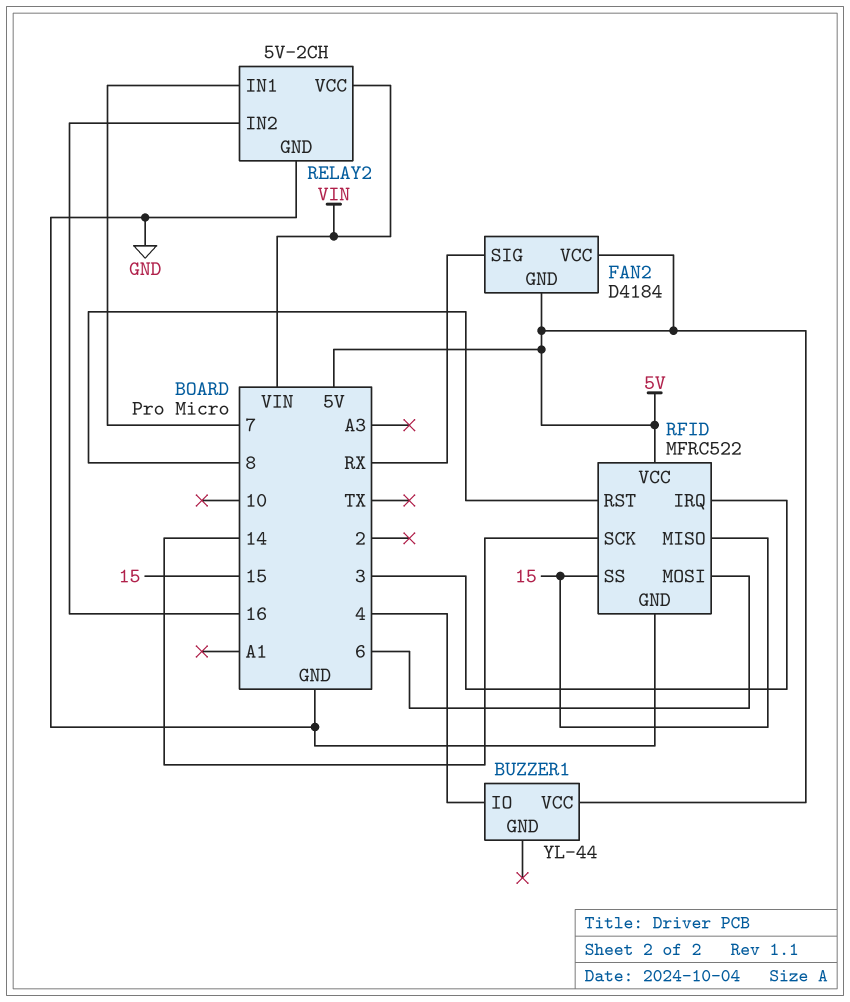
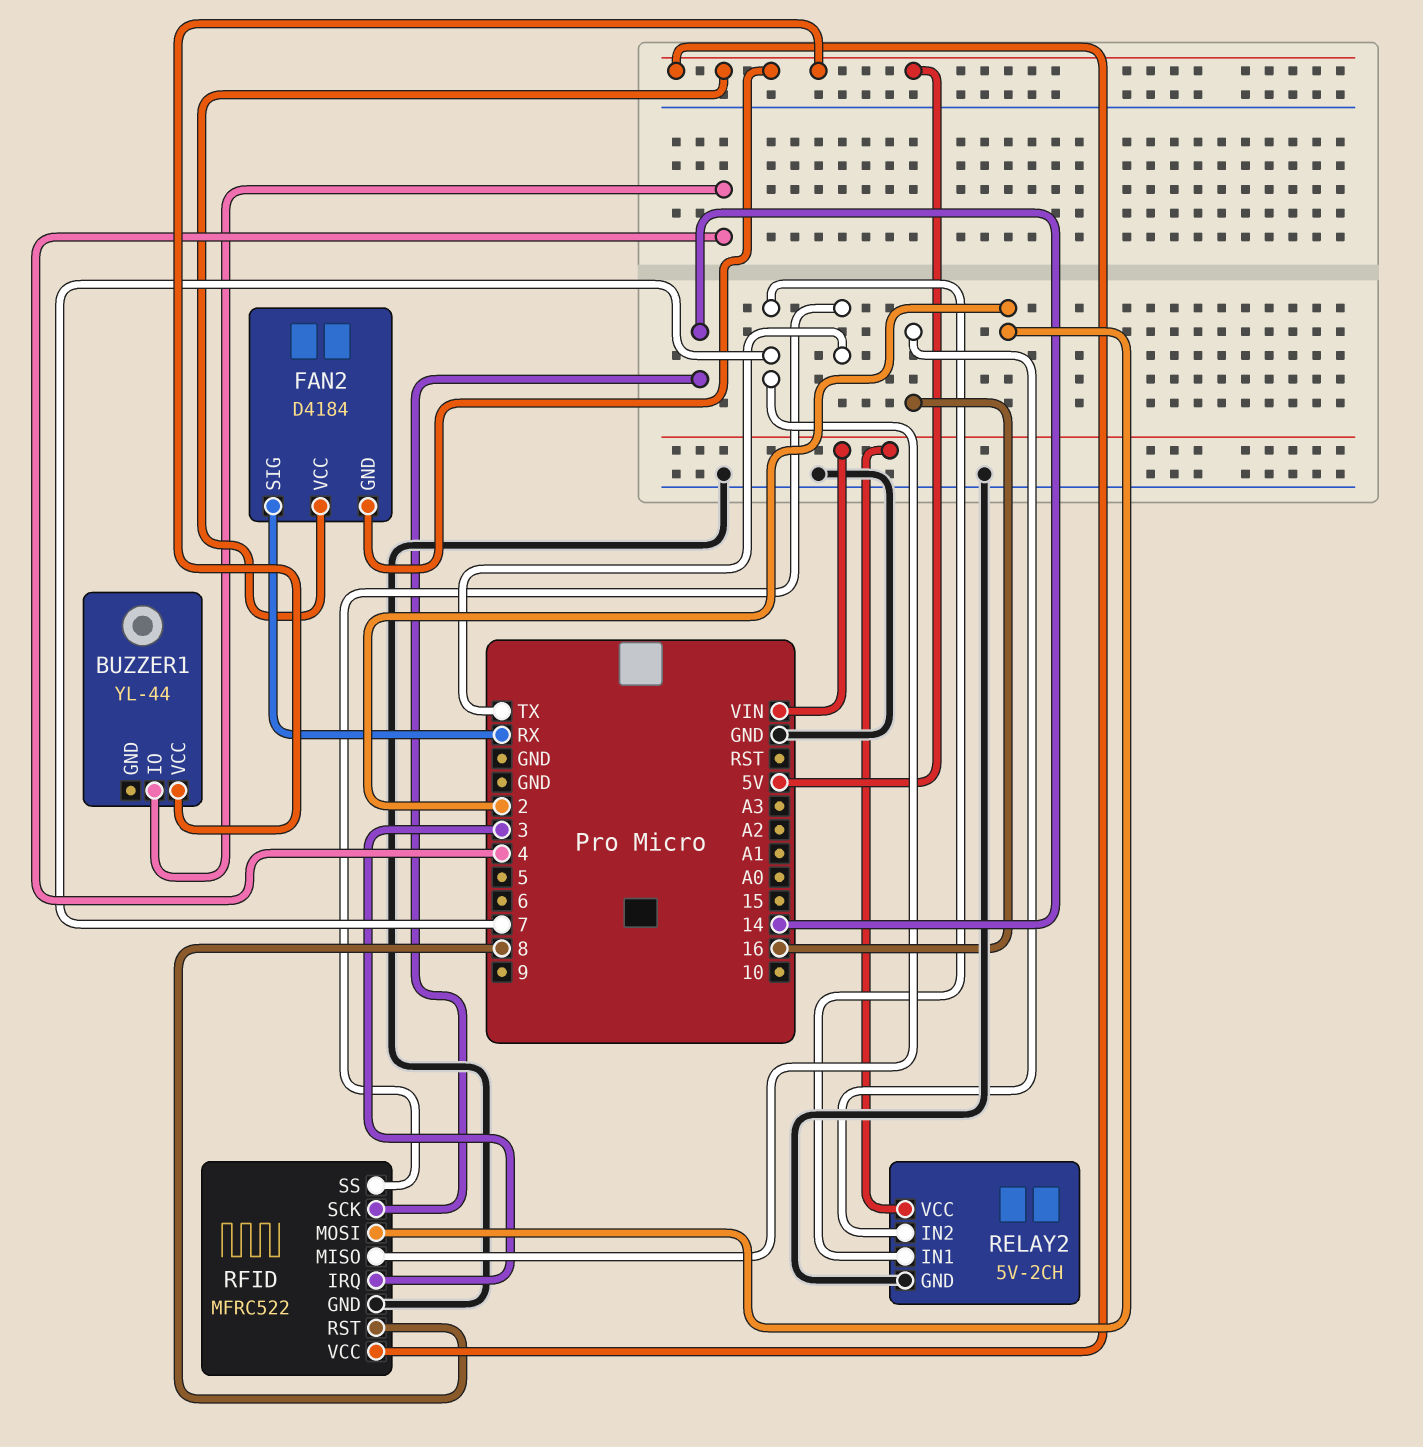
RFID pin MISO: 15 -> 7
RFID pin MOSI: 6 -> 2
RFID pin SS: 15 -> TX

